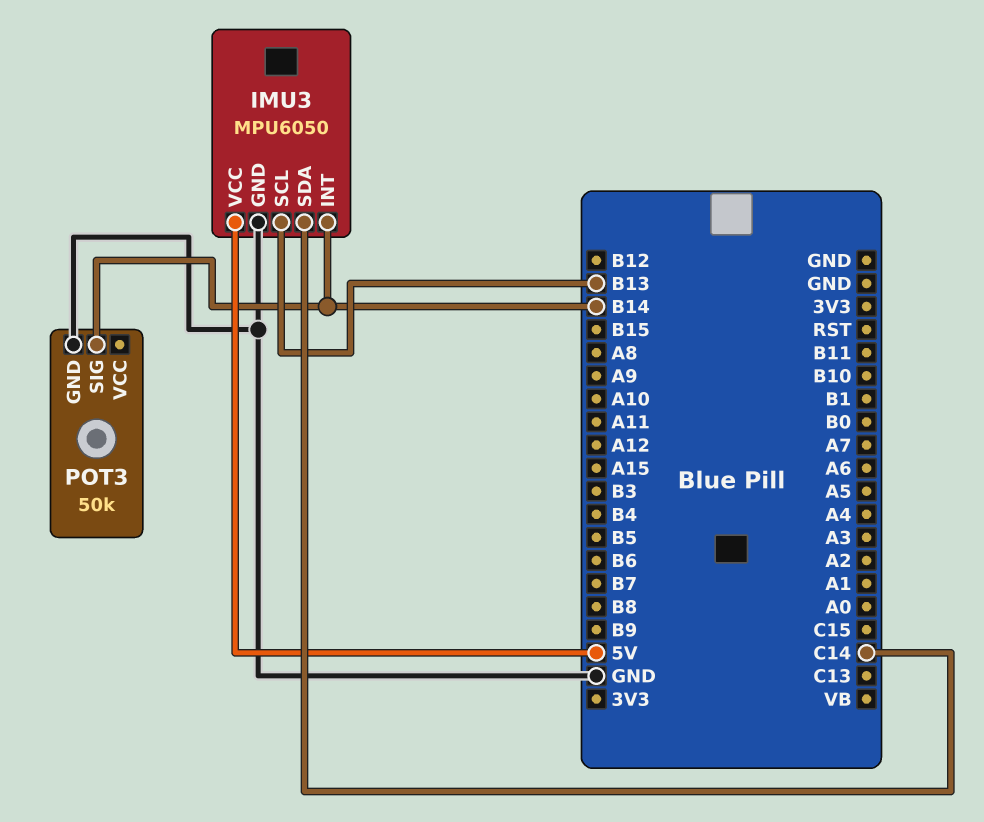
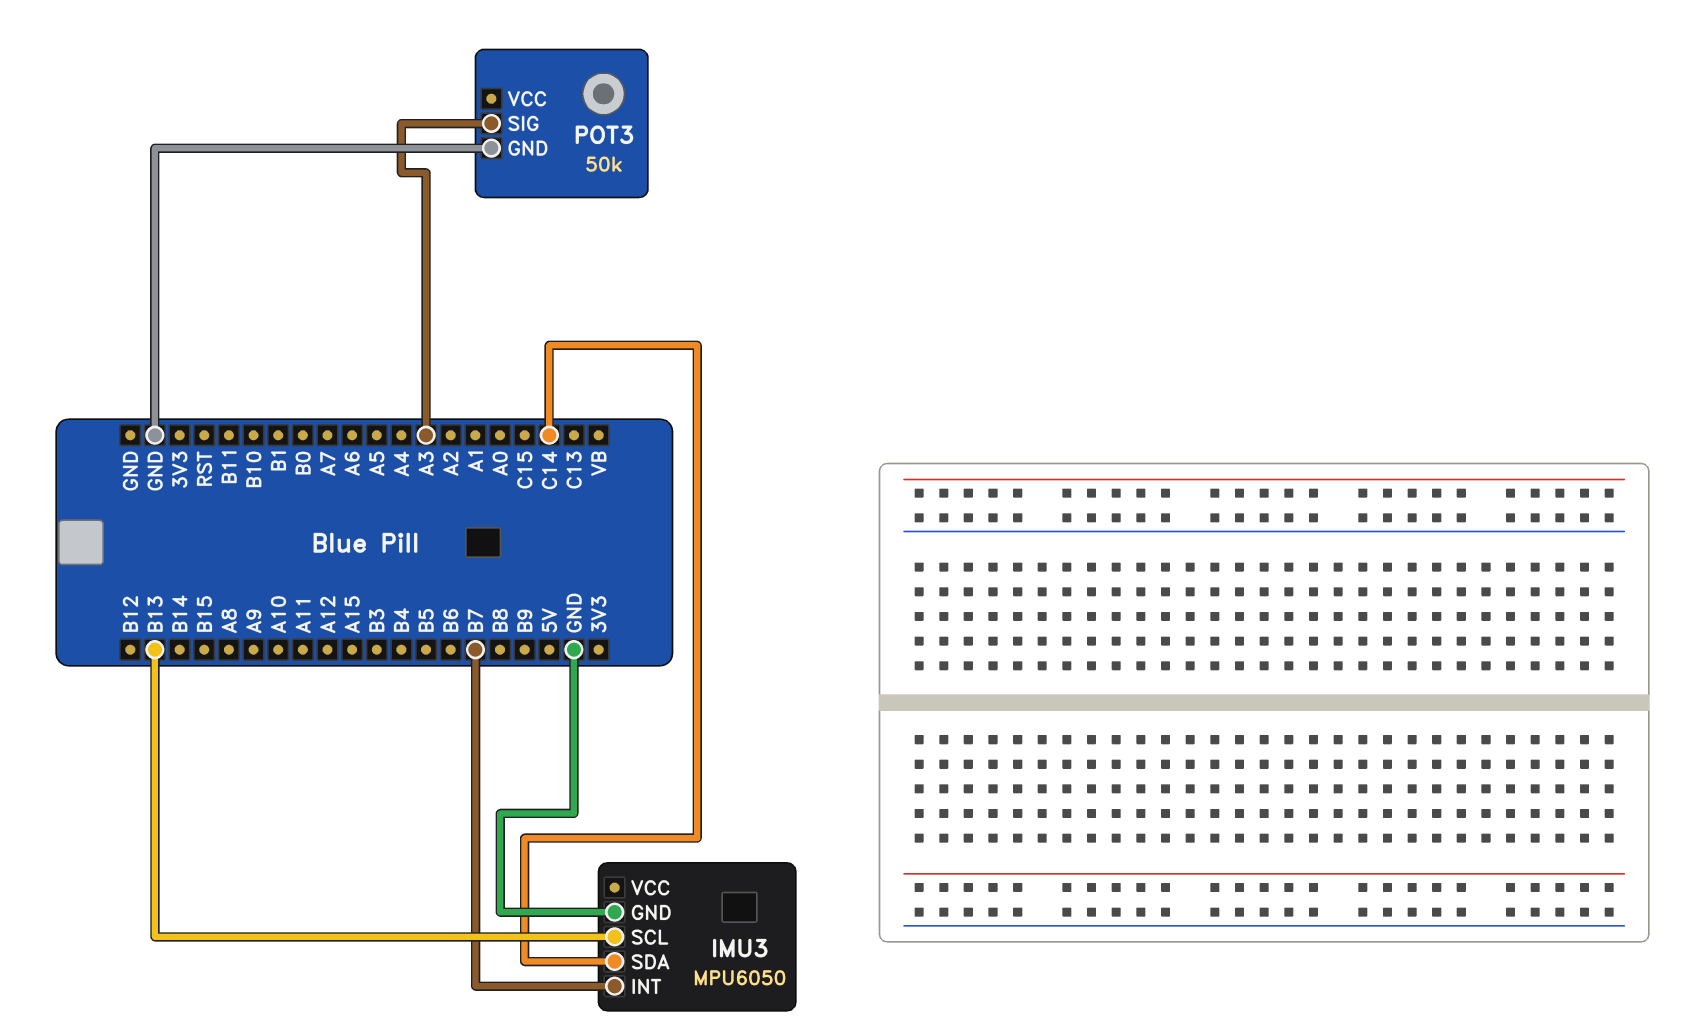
IMU3 pin INT: B14 -> B7
IMU3 pin VCC: 5V -> none
POT3 pin SIG: B14 -> A3

